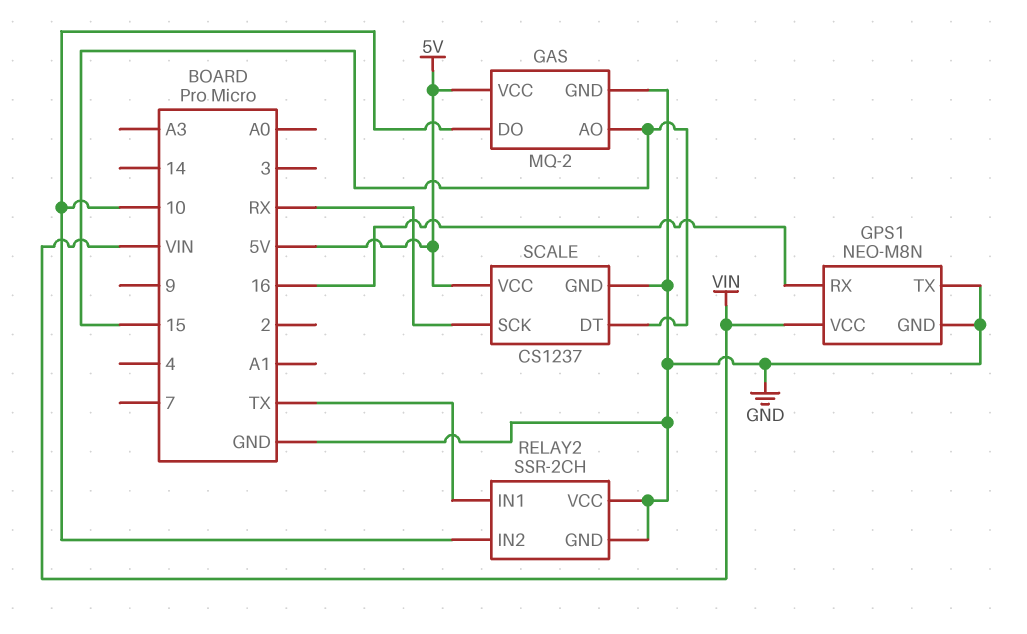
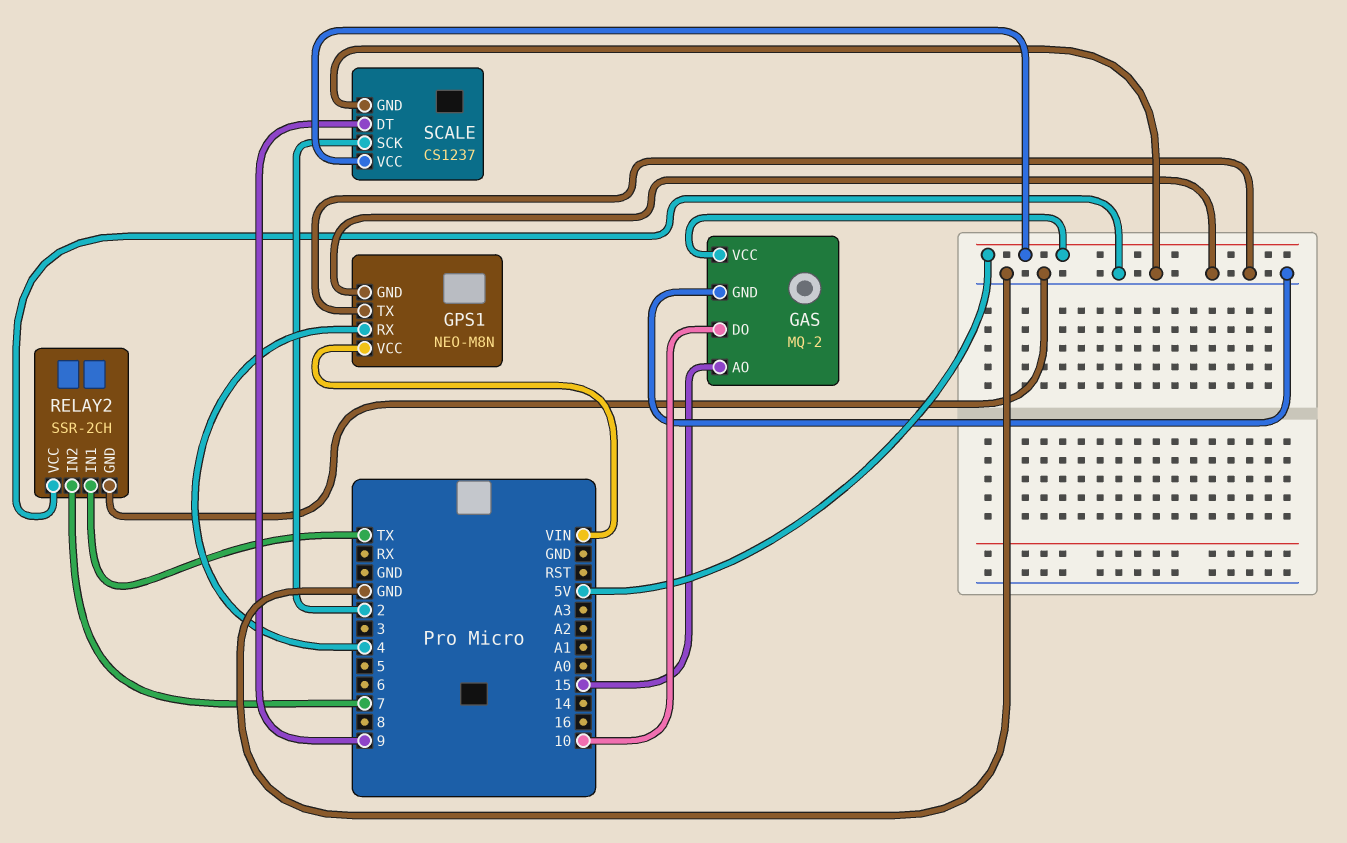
GPS1 pin RX: 16 -> 4
RELAY2 pin IN2: 10 -> 7
SCALE pin DT: 15 -> 9
SCALE pin SCK: RX -> 2

